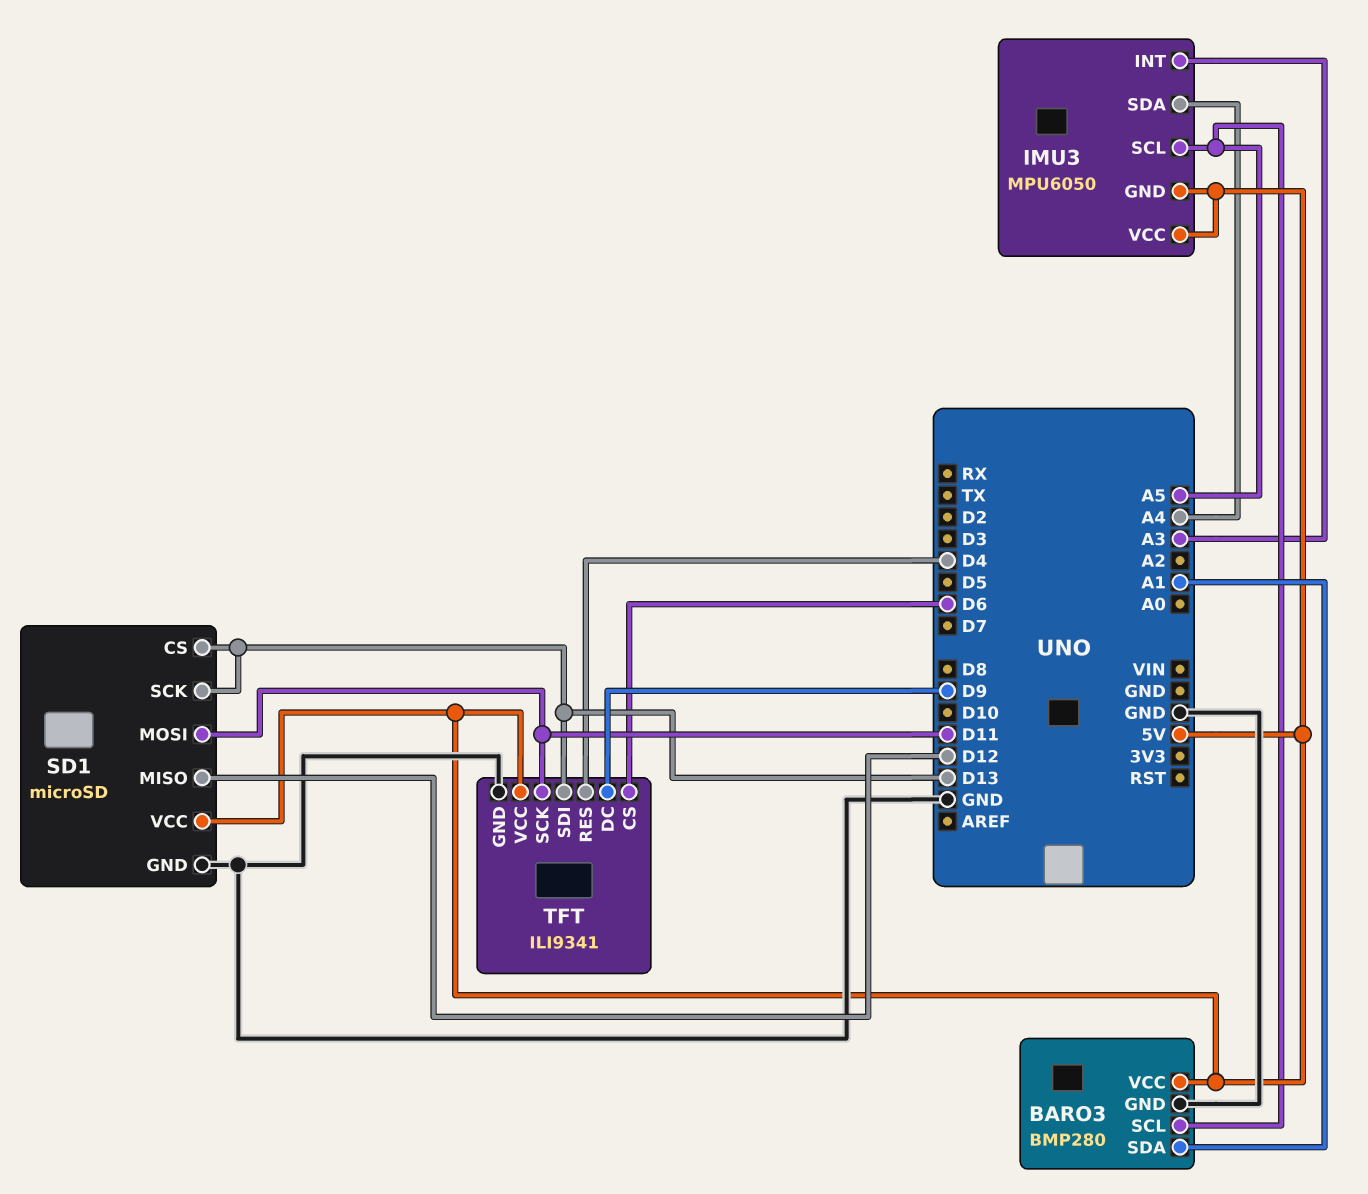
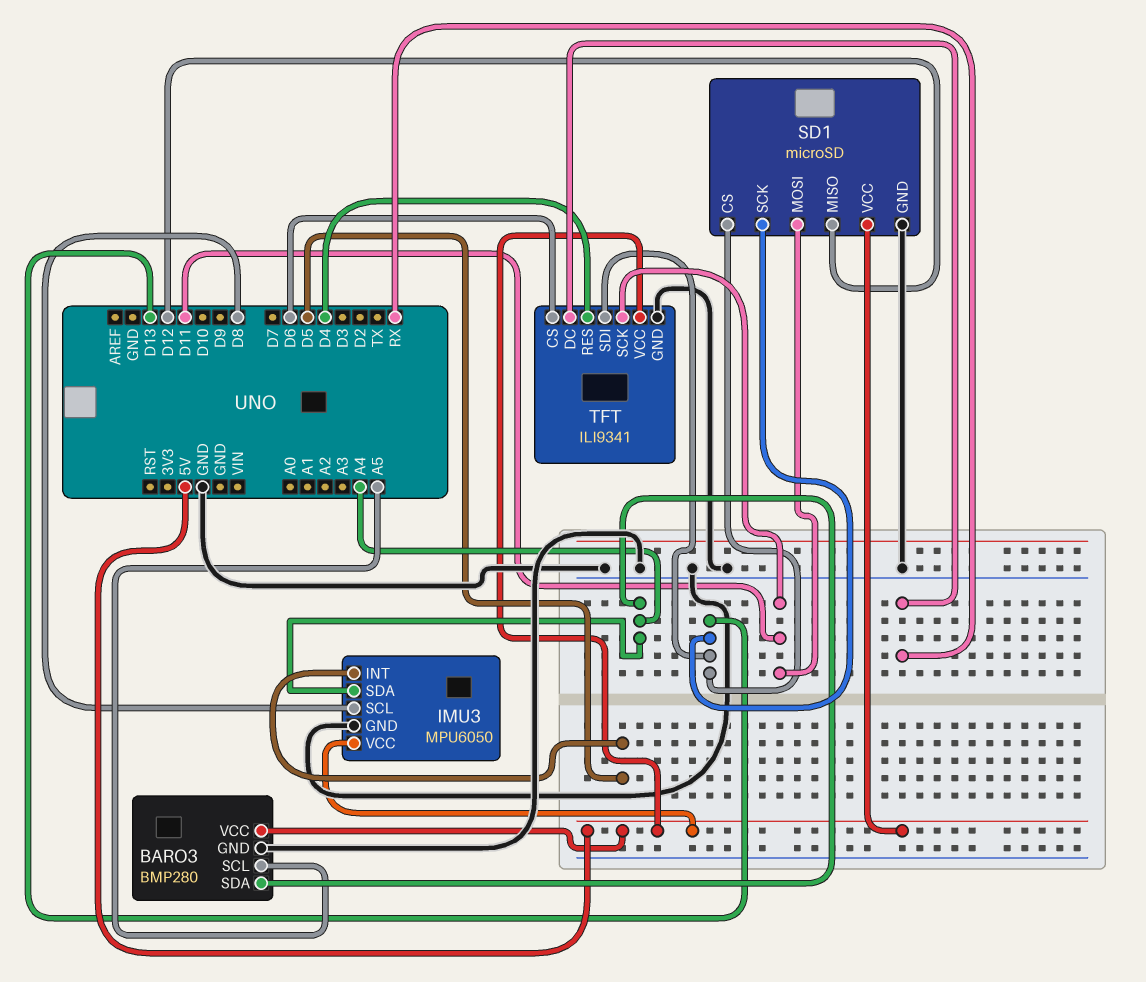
BARO3 pin SDA: A1 -> A4
IMU3 pin GND: 5V -> GND
IMU3 pin INT: A3 -> D5
IMU3 pin SCL: A5 -> D8
TFT pin DC: D9 -> RX

